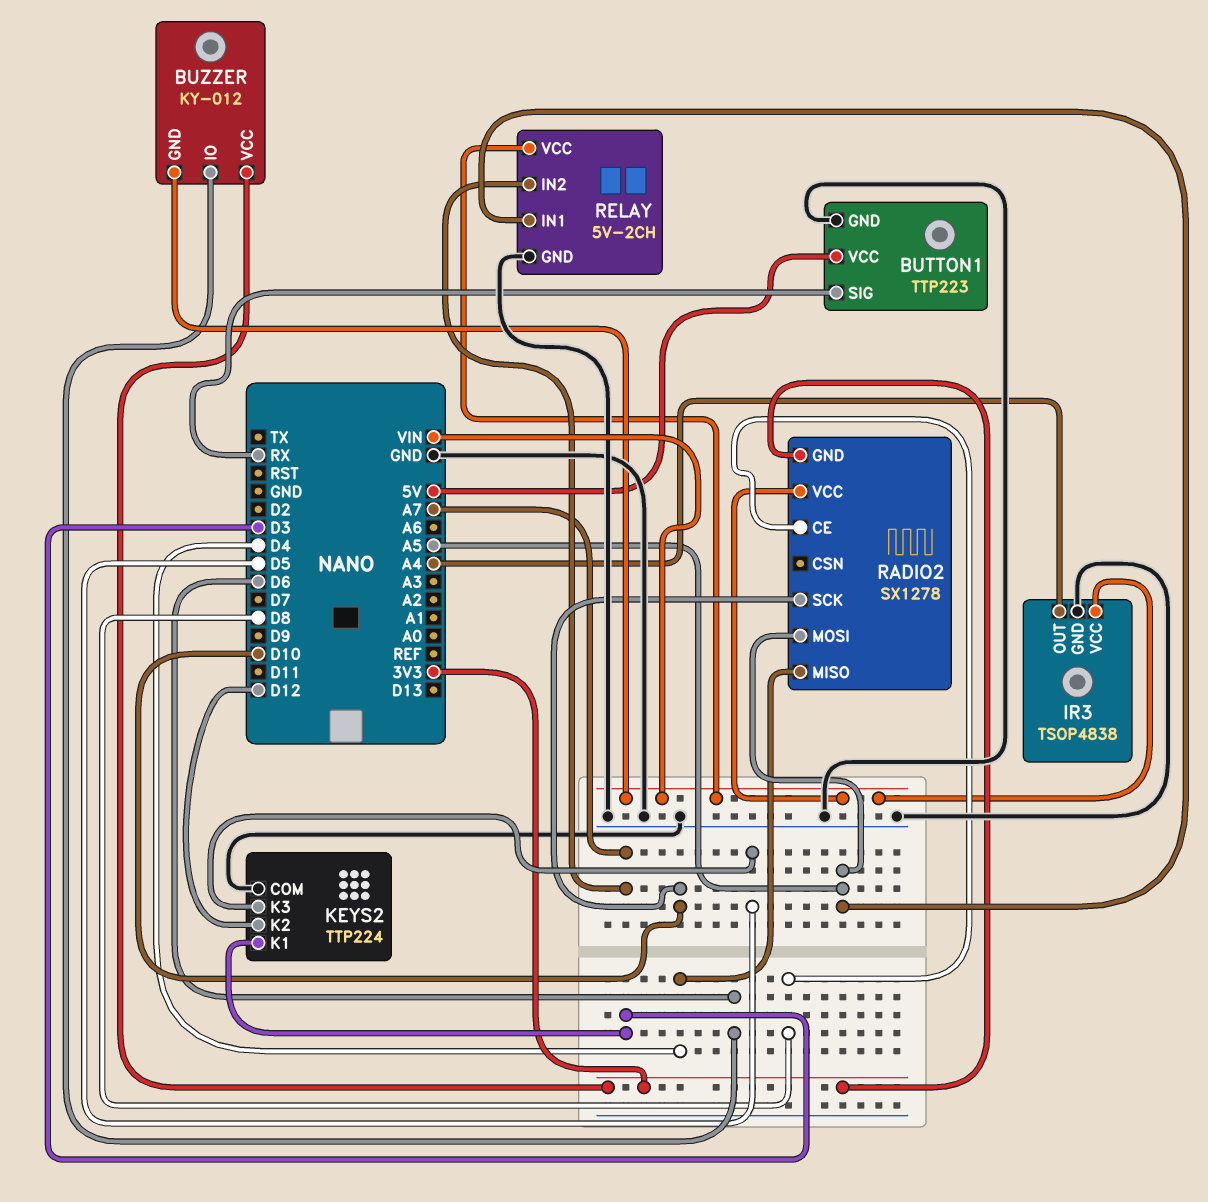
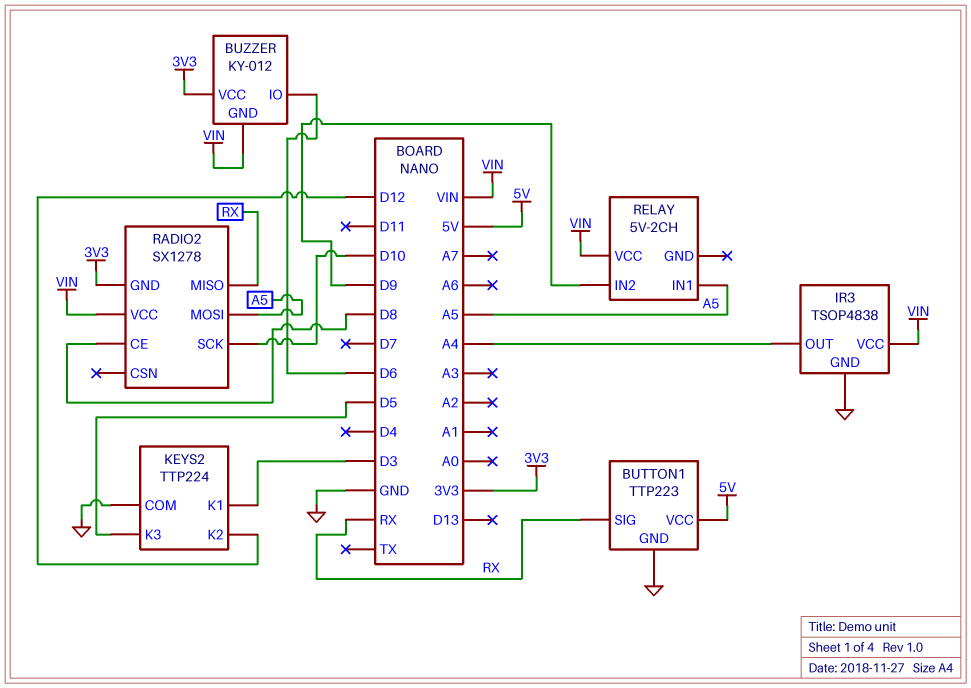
RADIO2 pin MISO: D4 -> RX
RELAY pin GND: GND -> none
RELAY pin IN2: A7 -> D9

